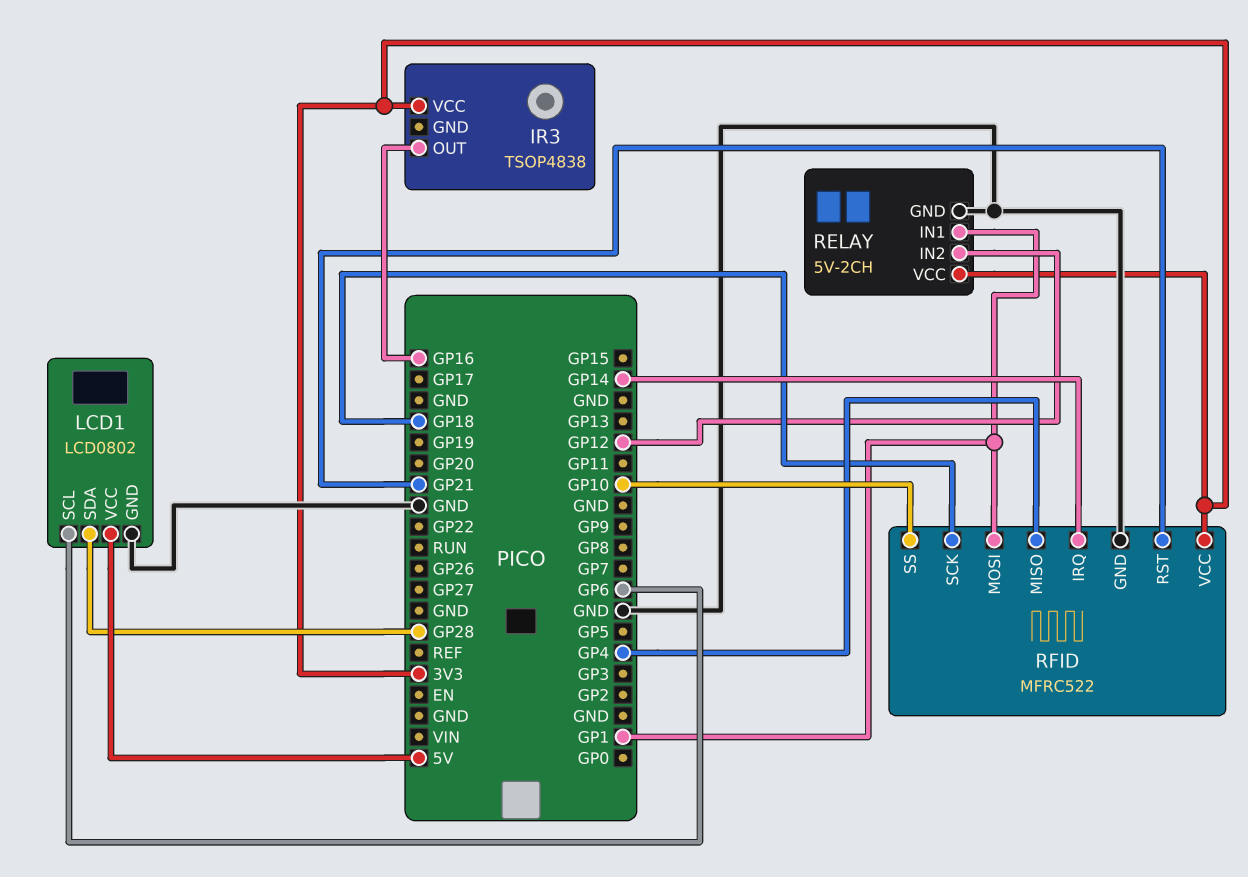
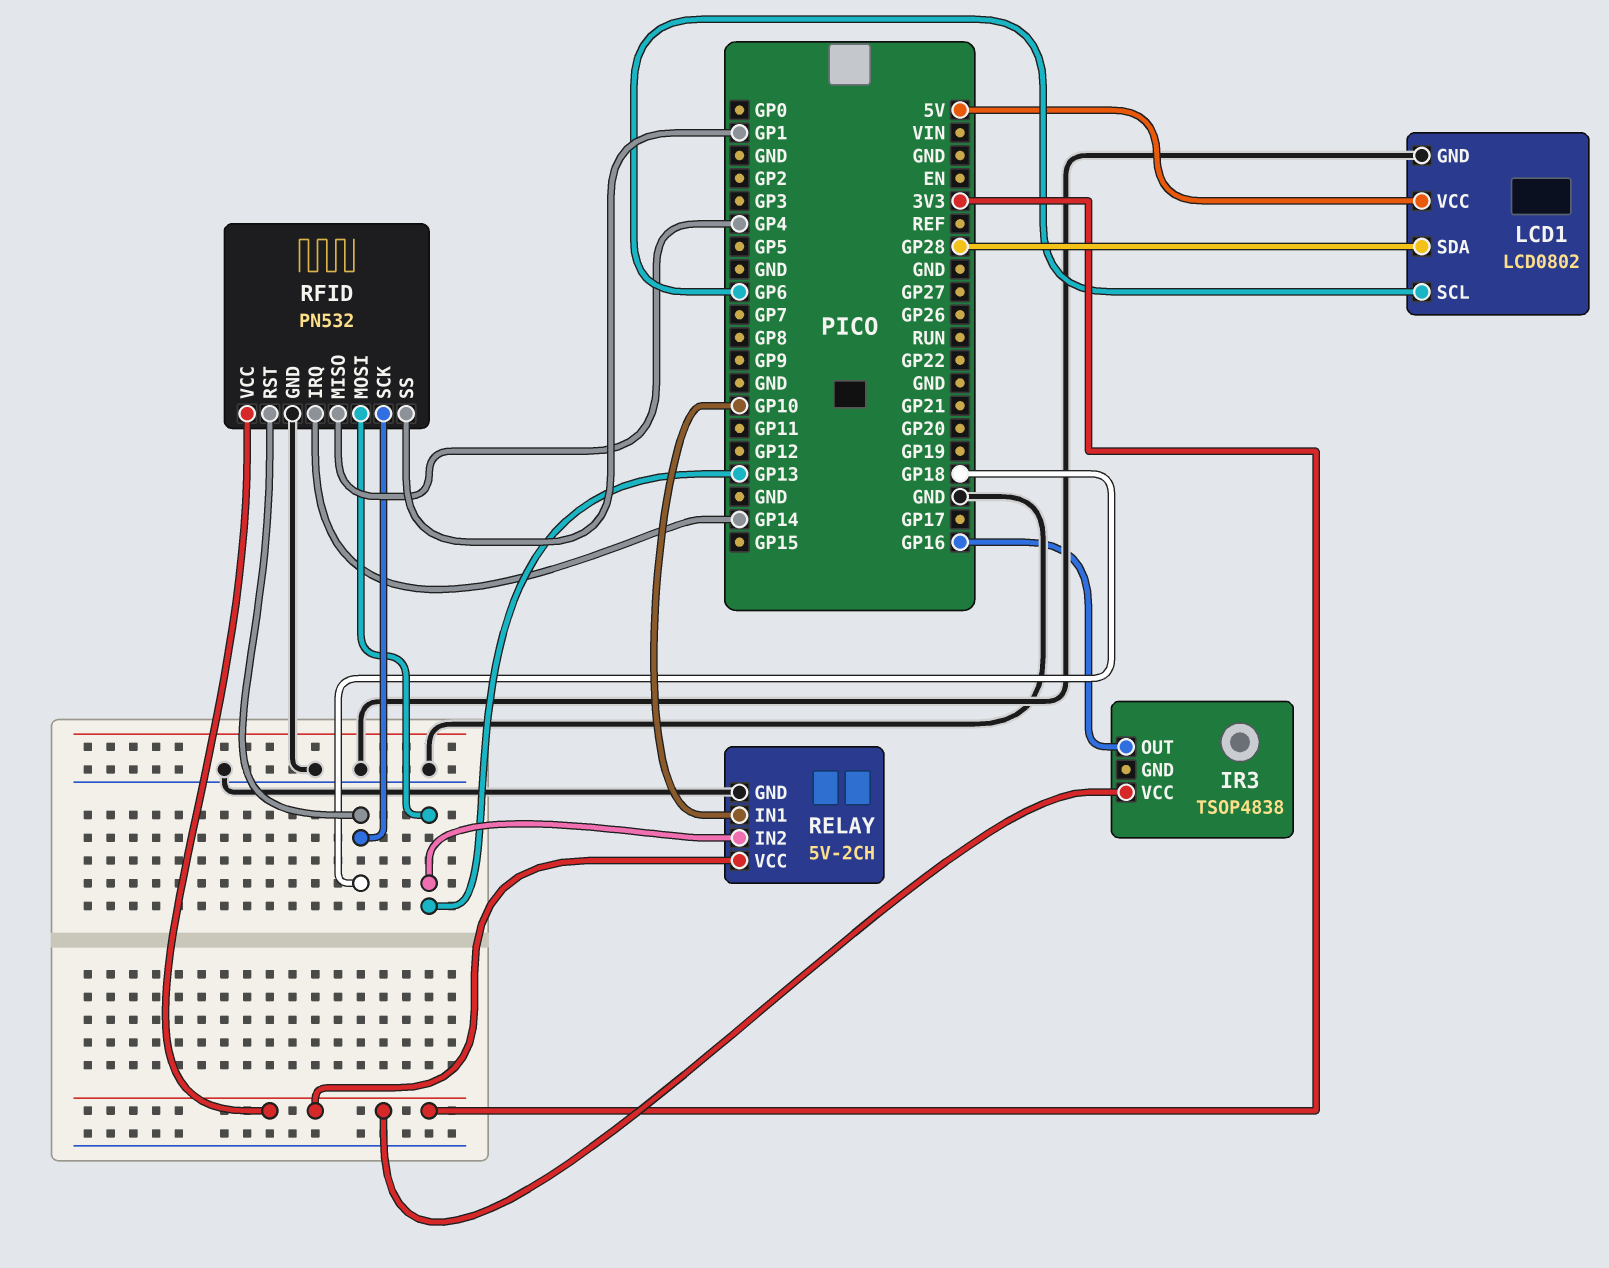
RELAY pin IN1: GP1 -> GP10
RELAY pin IN2: GP12 -> GP13
RFID: MFRC522 -> PN532
RFID pin MOSI: GP1 -> GP13
RFID pin RST: GP21 -> GP18
RFID pin SS: GP10 -> GP1

